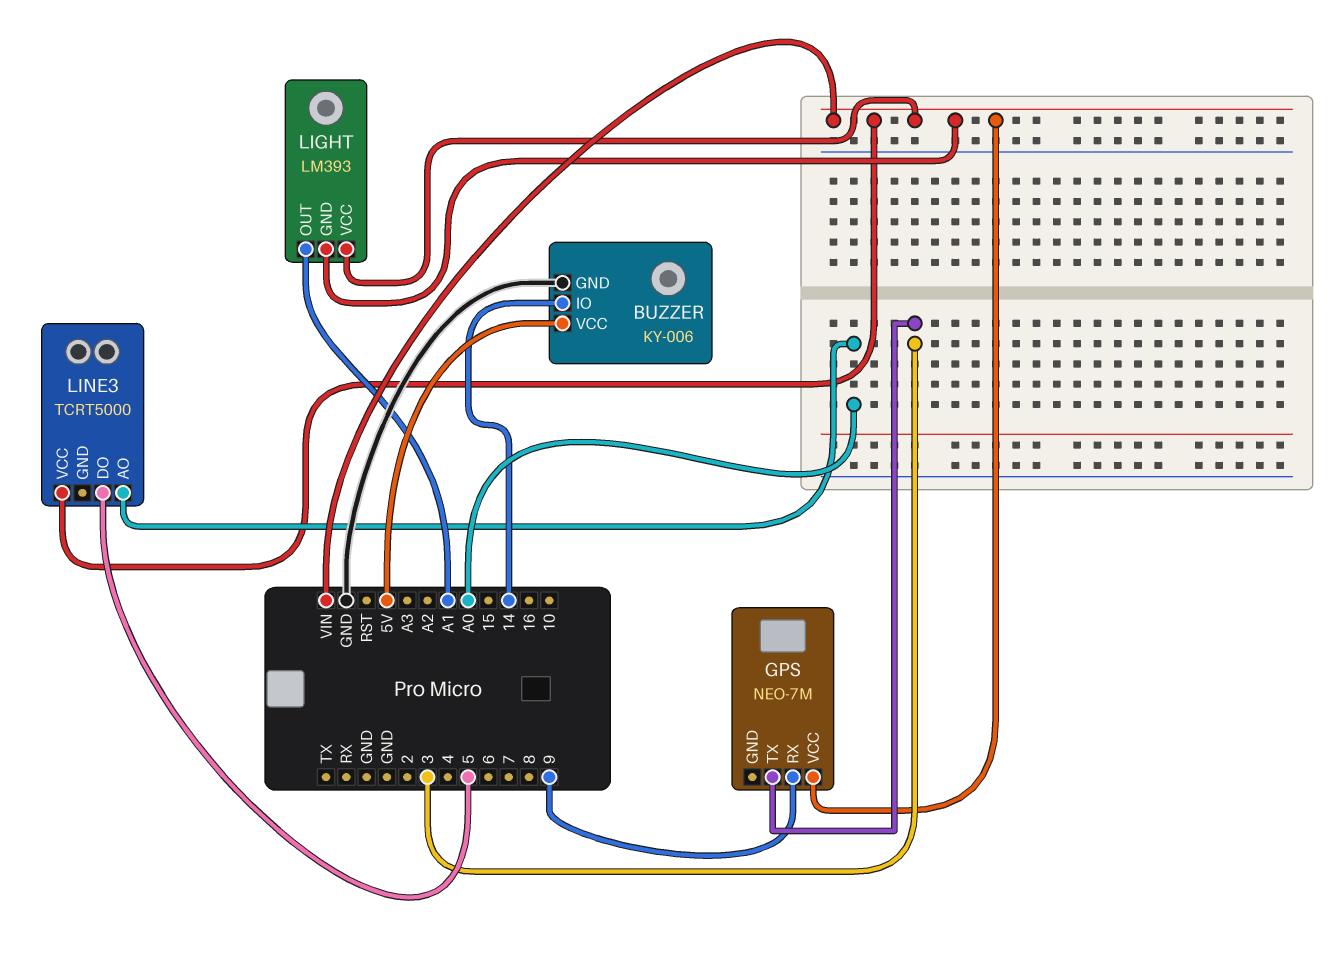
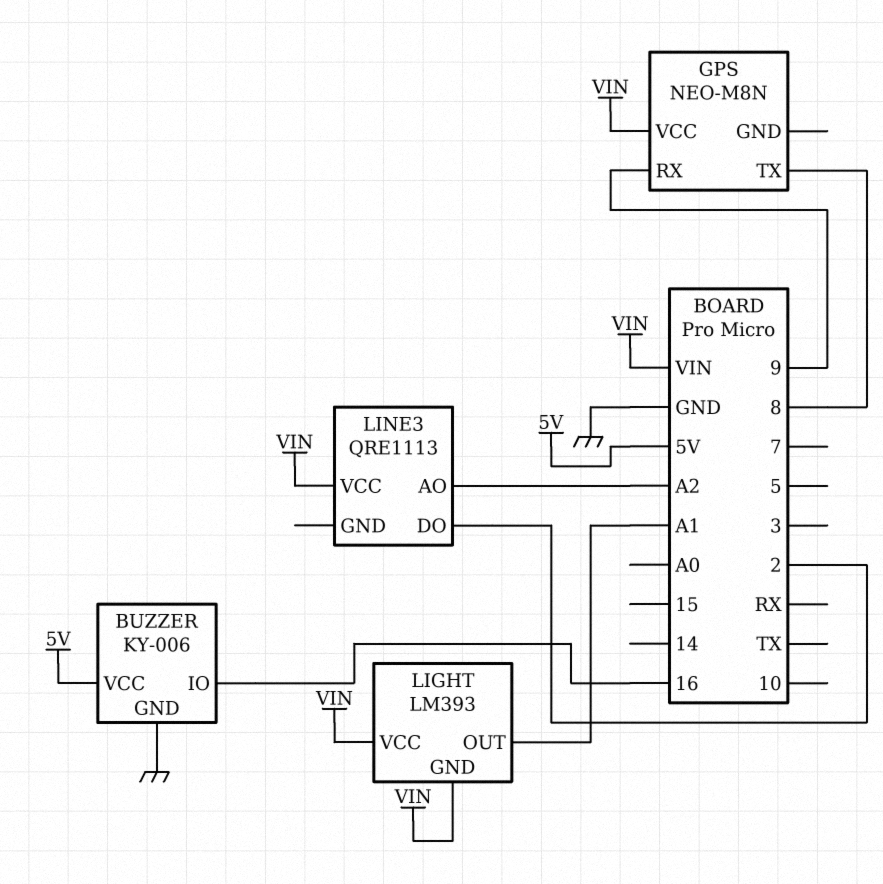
BUZZER pin IO: 14 -> 16
GPS: NEO-7M -> NEO-M8N
GPS pin TX: 3 -> 8
LINE3: TCRT5000 -> QRE1113
LINE3 pin AO: A0 -> A2
LINE3 pin DO: 5 -> 2

